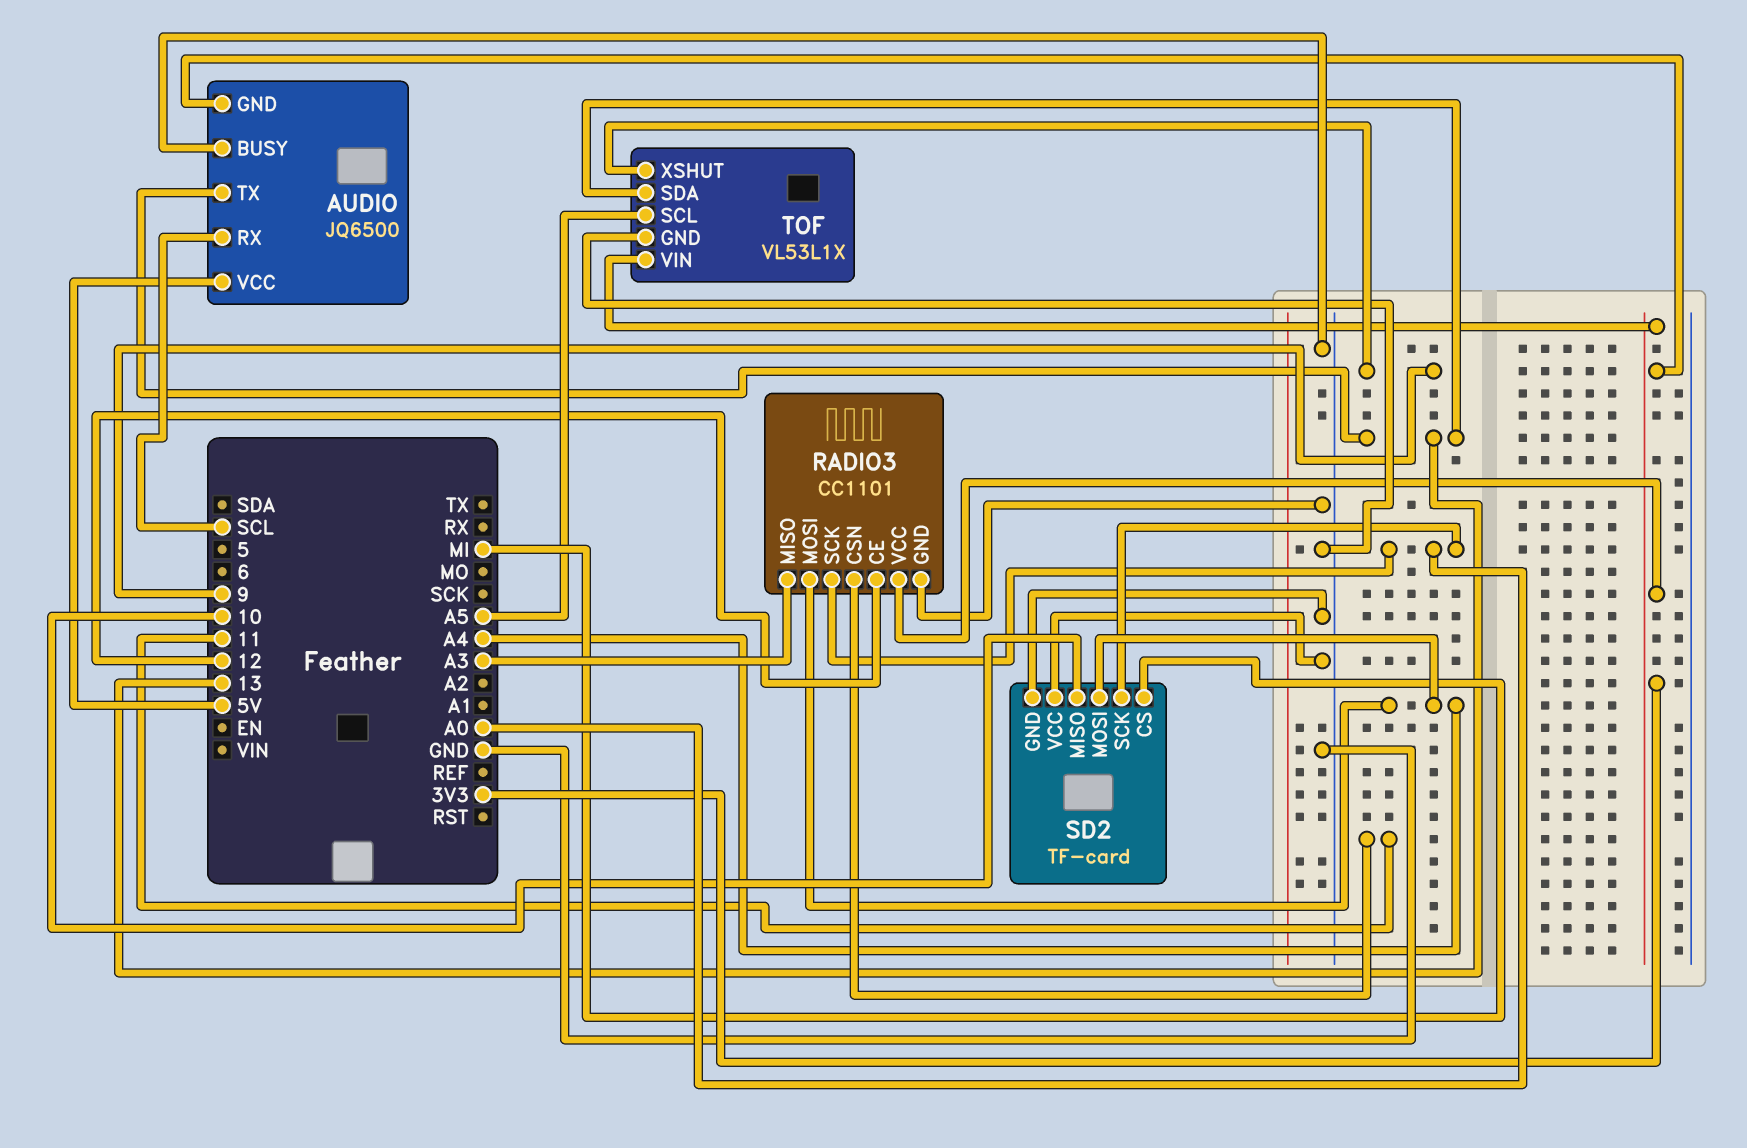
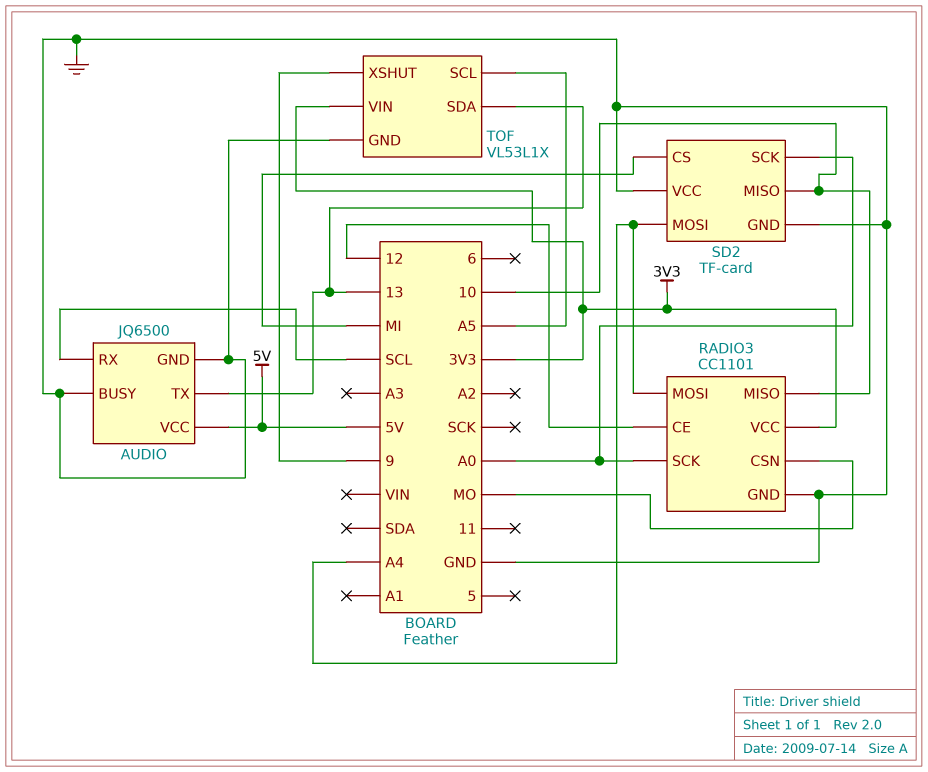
AUDIO pin GND: 3V3 -> GND
RADIO3 pin CSN: 11 -> MO
RADIO3 pin MISO: A3 -> 10

